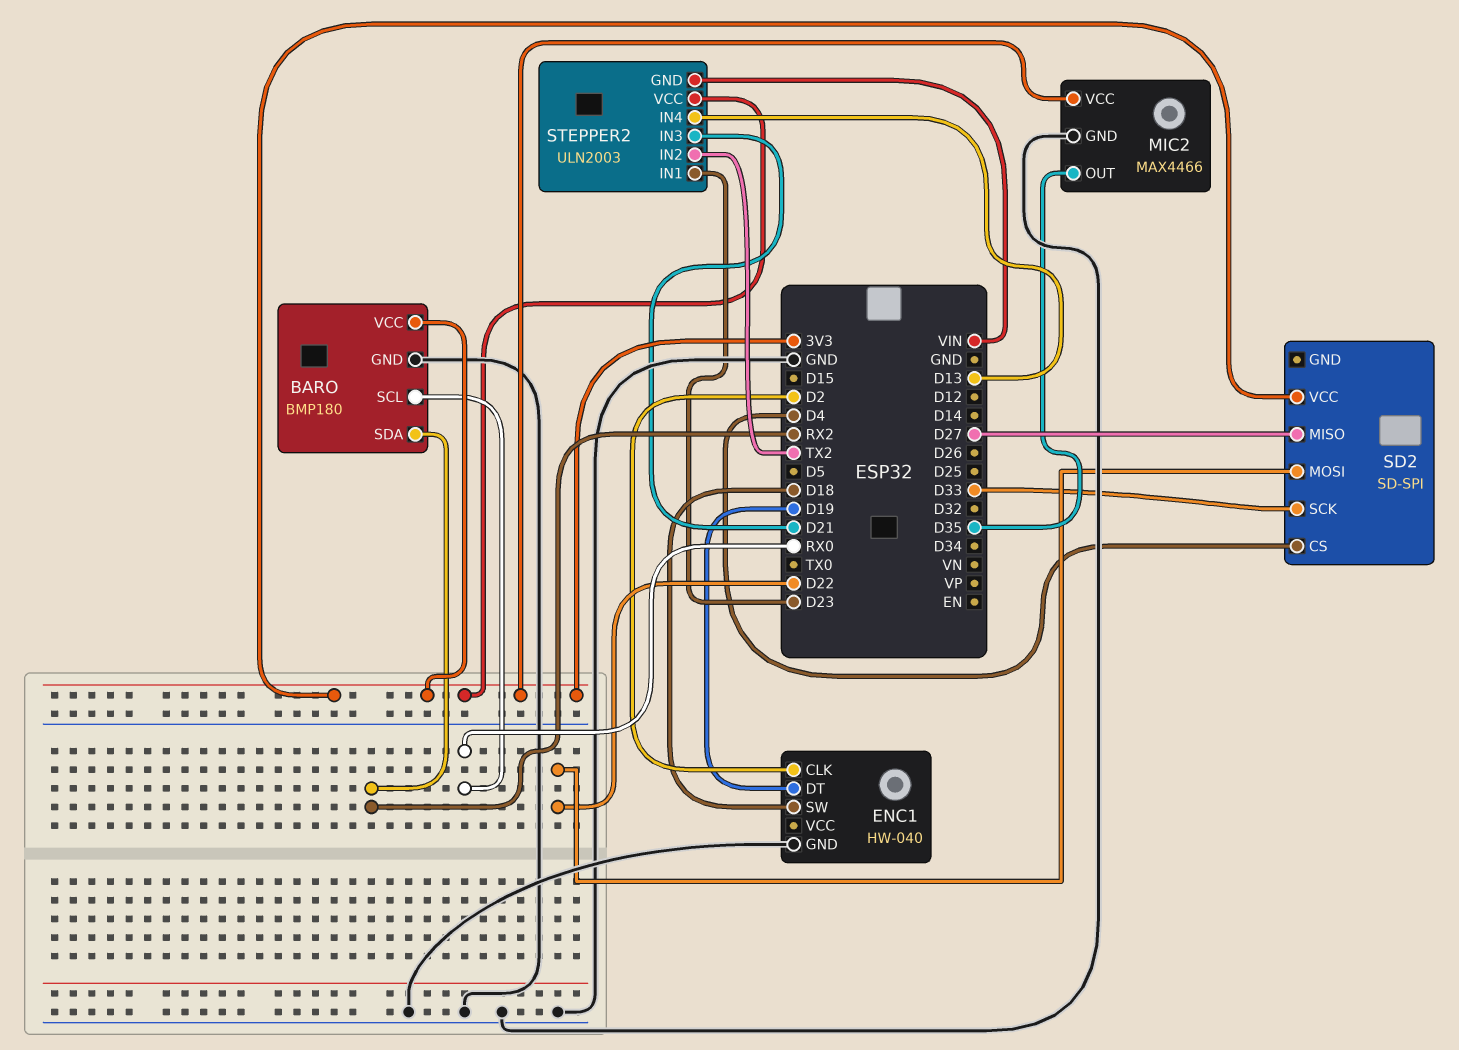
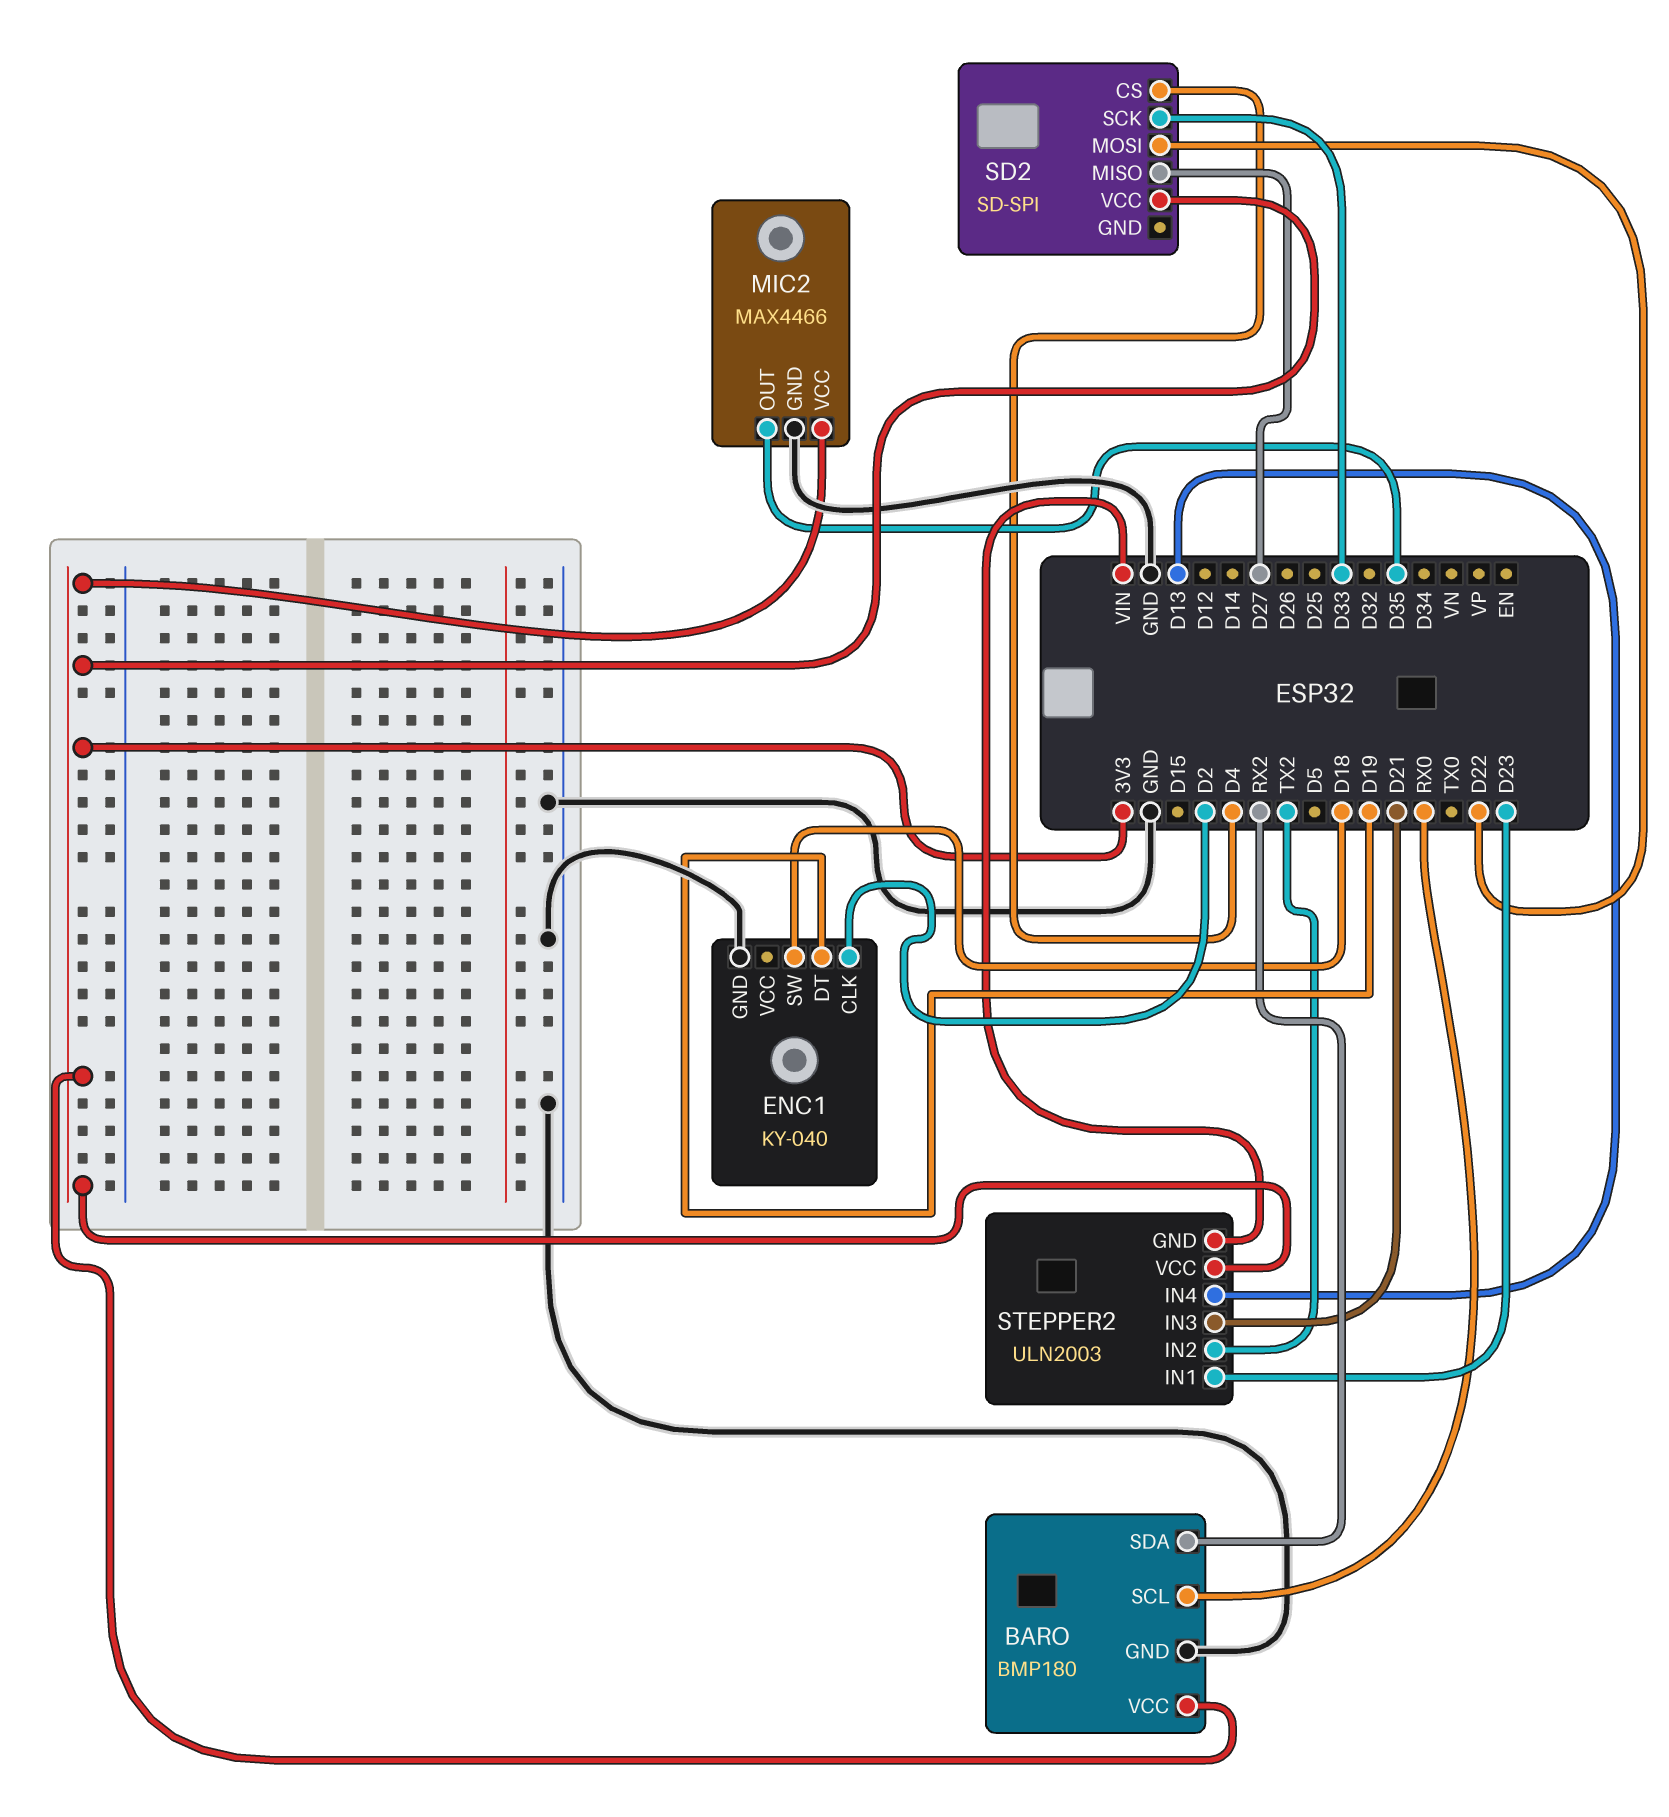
ENC1: HW-040 -> KY-040

